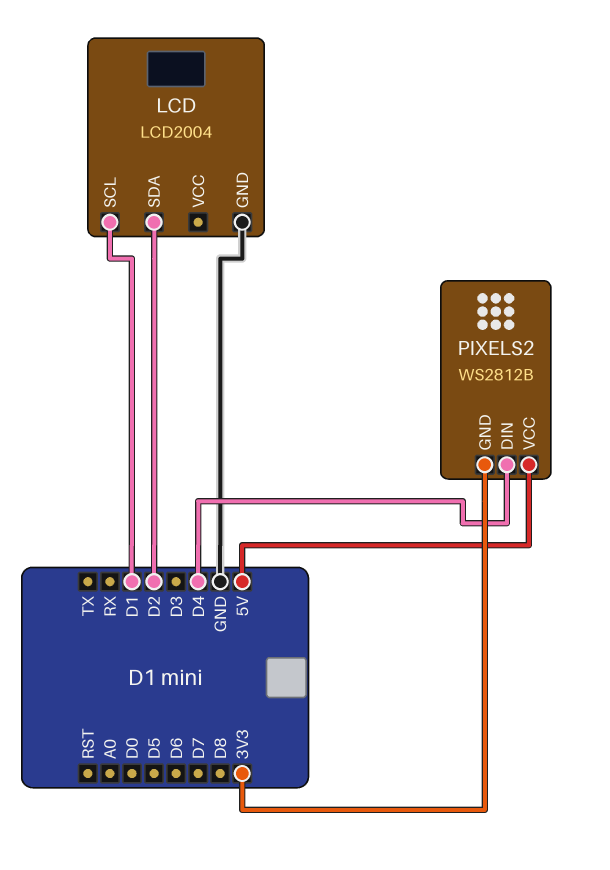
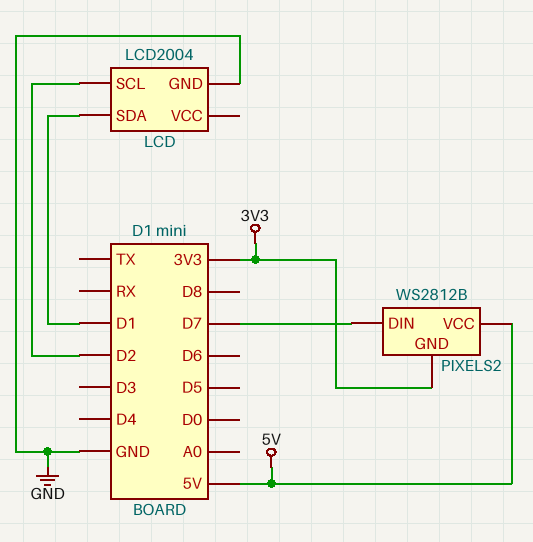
LCD pin SCL: D1 -> D2
LCD pin SDA: D2 -> D1
PIXELS2 pin DIN: D4 -> D7

